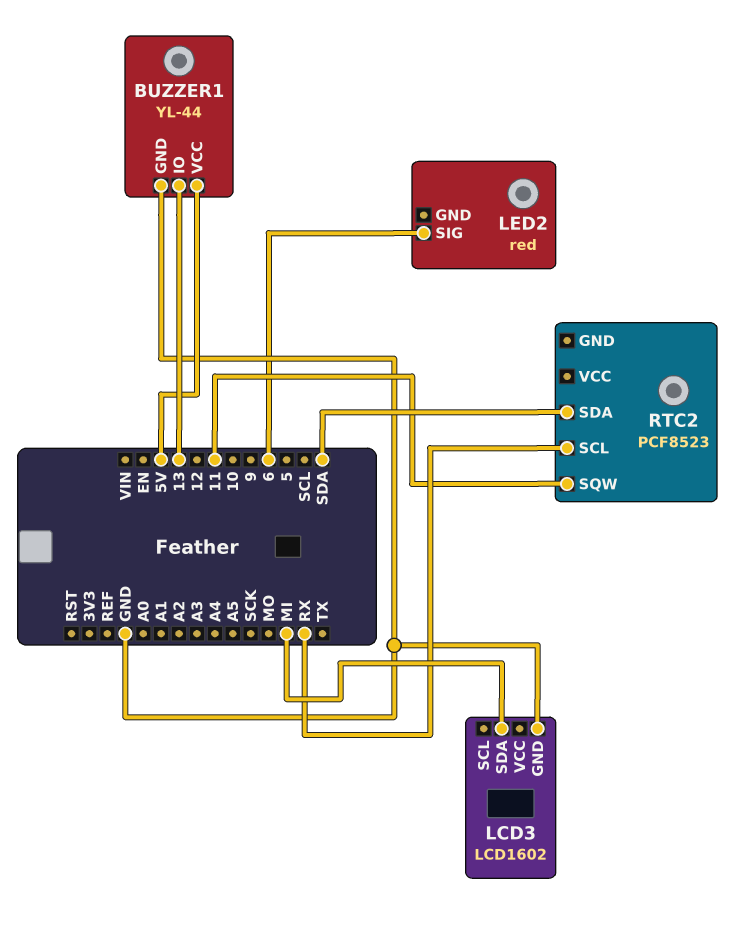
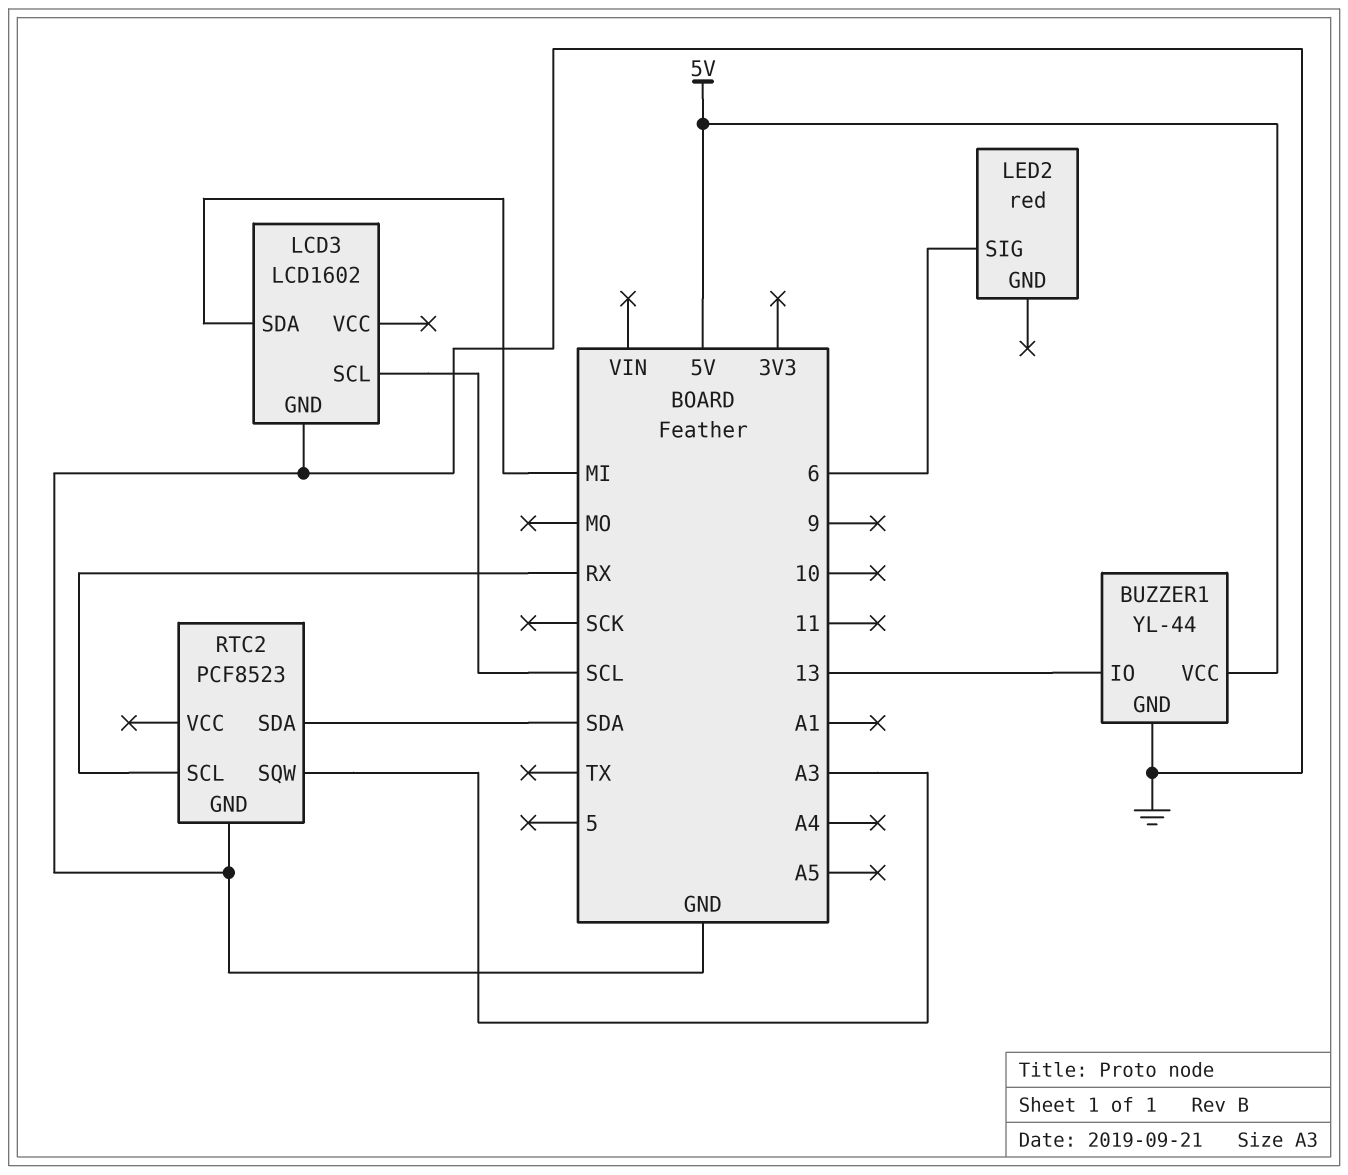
LCD3 pin SCL: none -> SCL
RTC2 pin GND: none -> GND
RTC2 pin SQW: 11 -> A3

